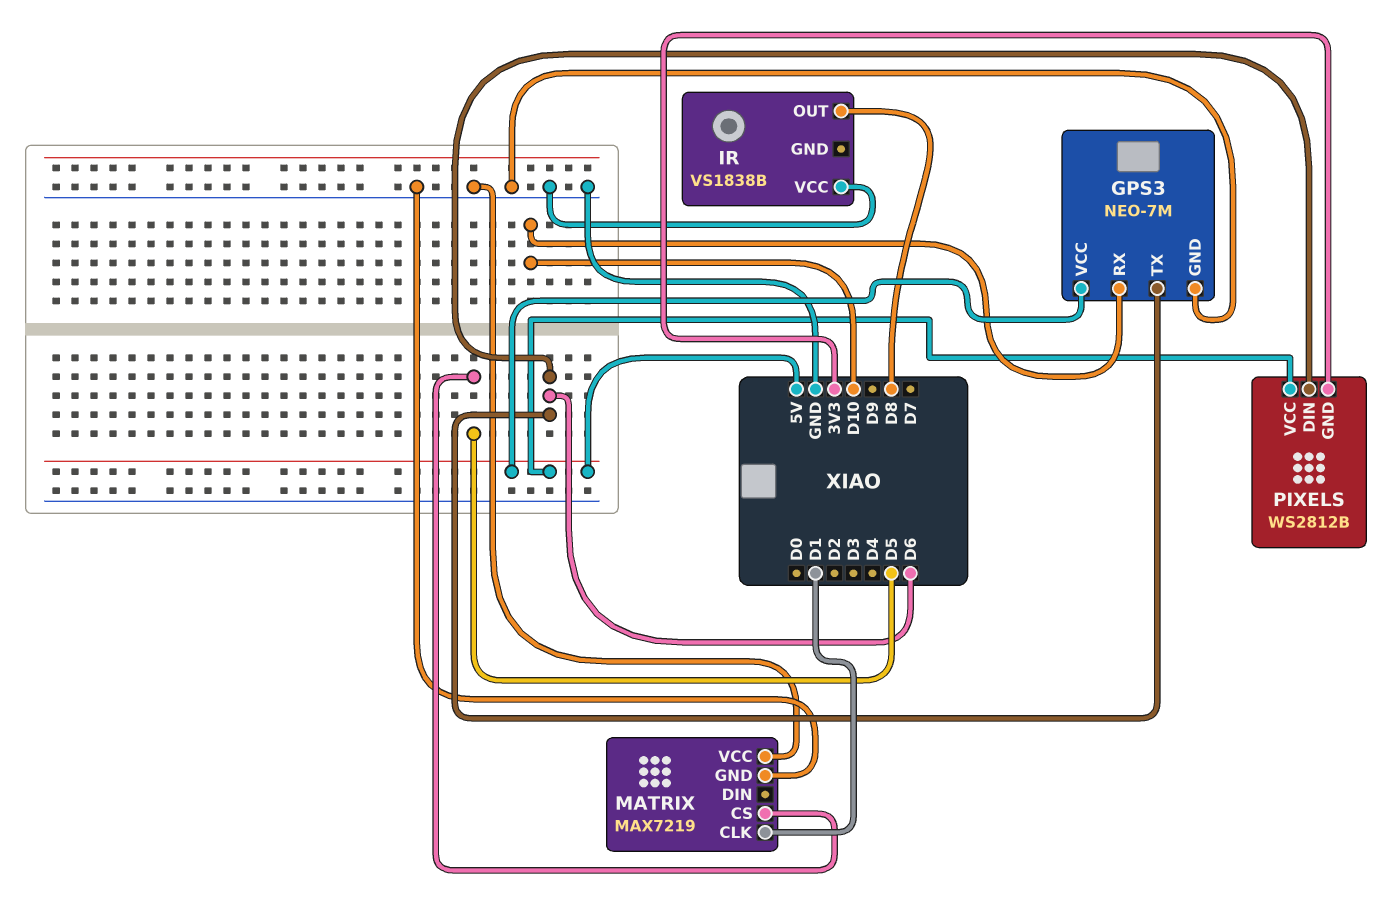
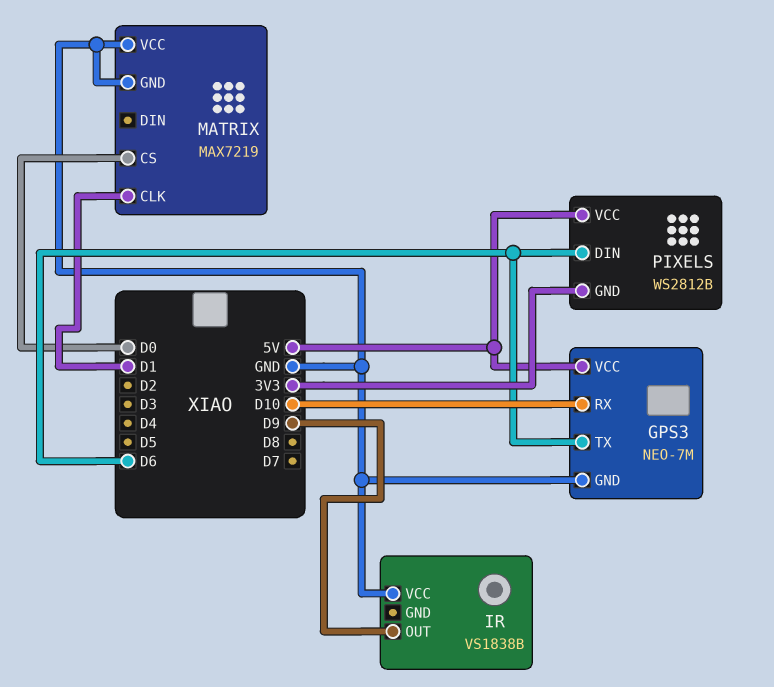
IR pin OUT: D8 -> D9
MATRIX pin CS: D5 -> D0

